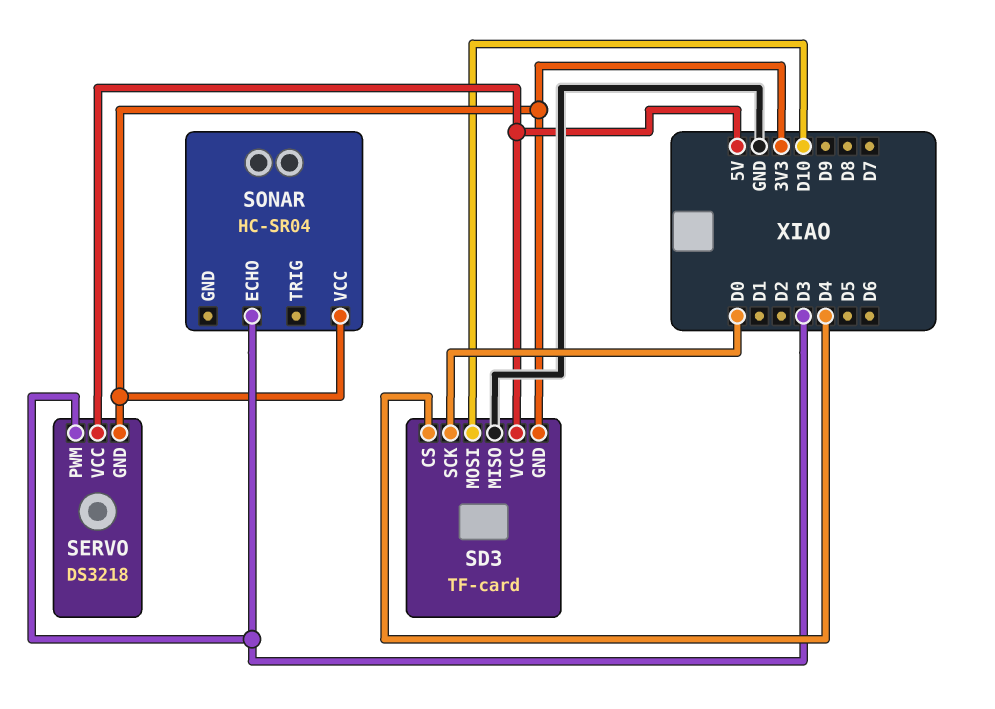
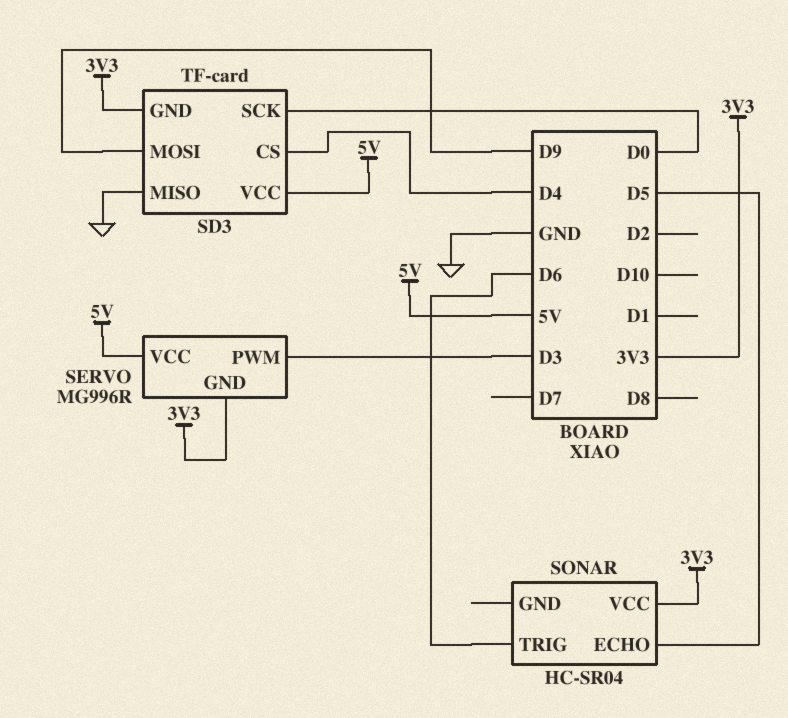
SD3 pin MOSI: D10 -> D9
SERVO: DS3218 -> MG996R
SONAR pin ECHO: D3 -> D5
SONAR pin TRIG: none -> D6

